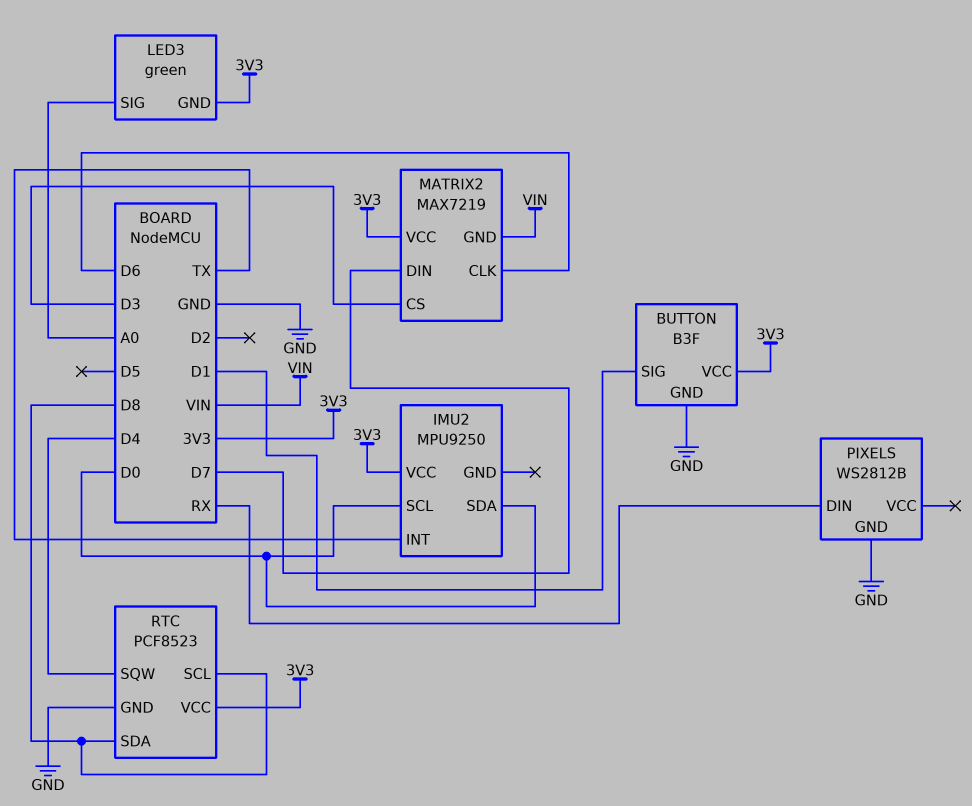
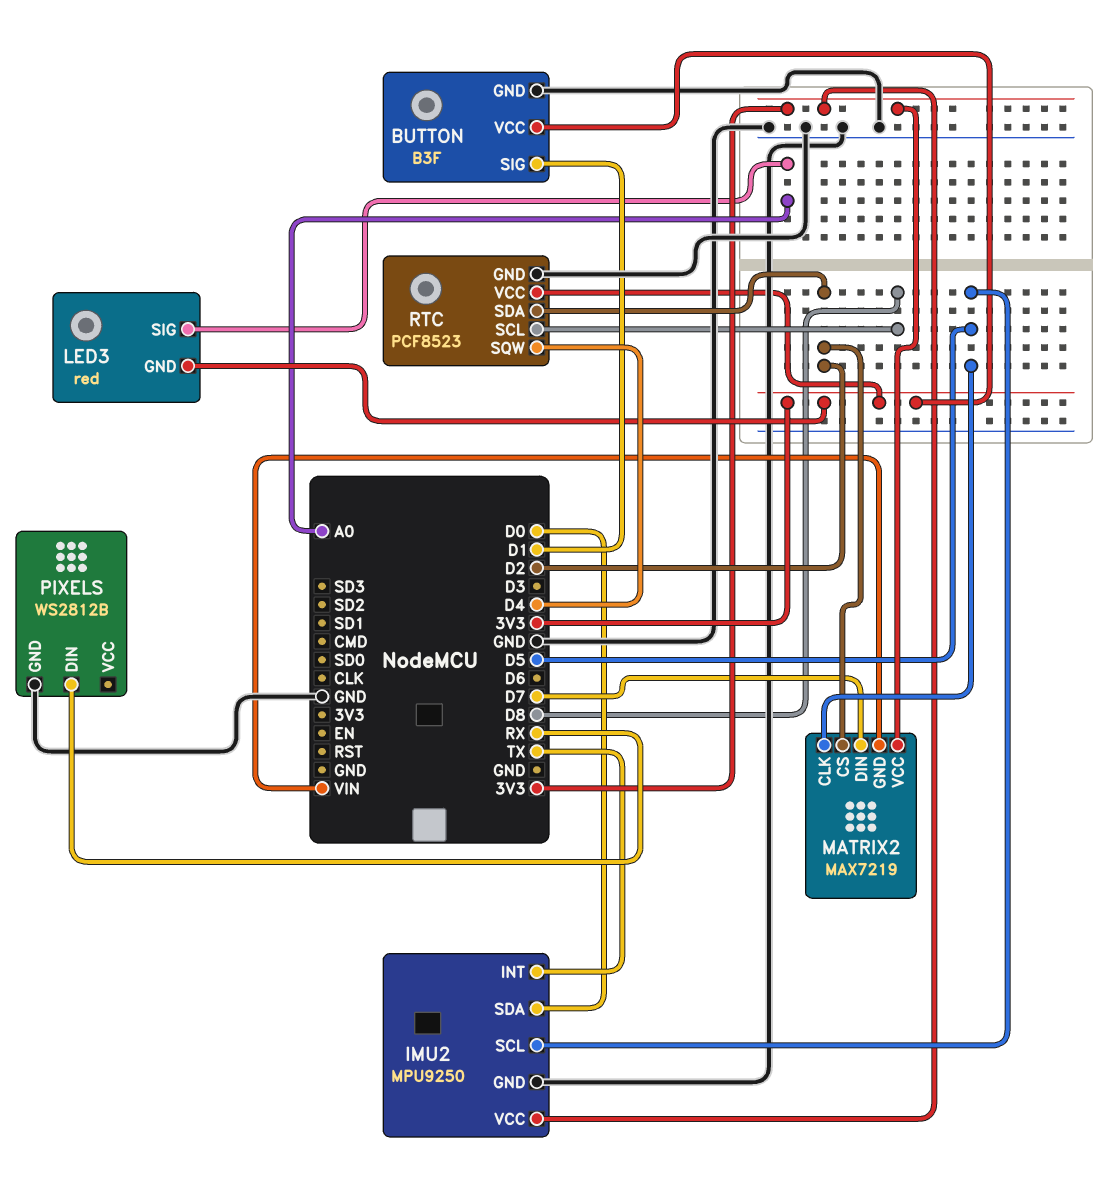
IMU2 pin GND: none -> GND
IMU2 pin SCL: D0 -> D5
LED3: green -> red
MATRIX2 pin CLK: D6 -> D5
MATRIX2 pin CS: D3 -> D2
RTC pin SDA: D8 -> D2

